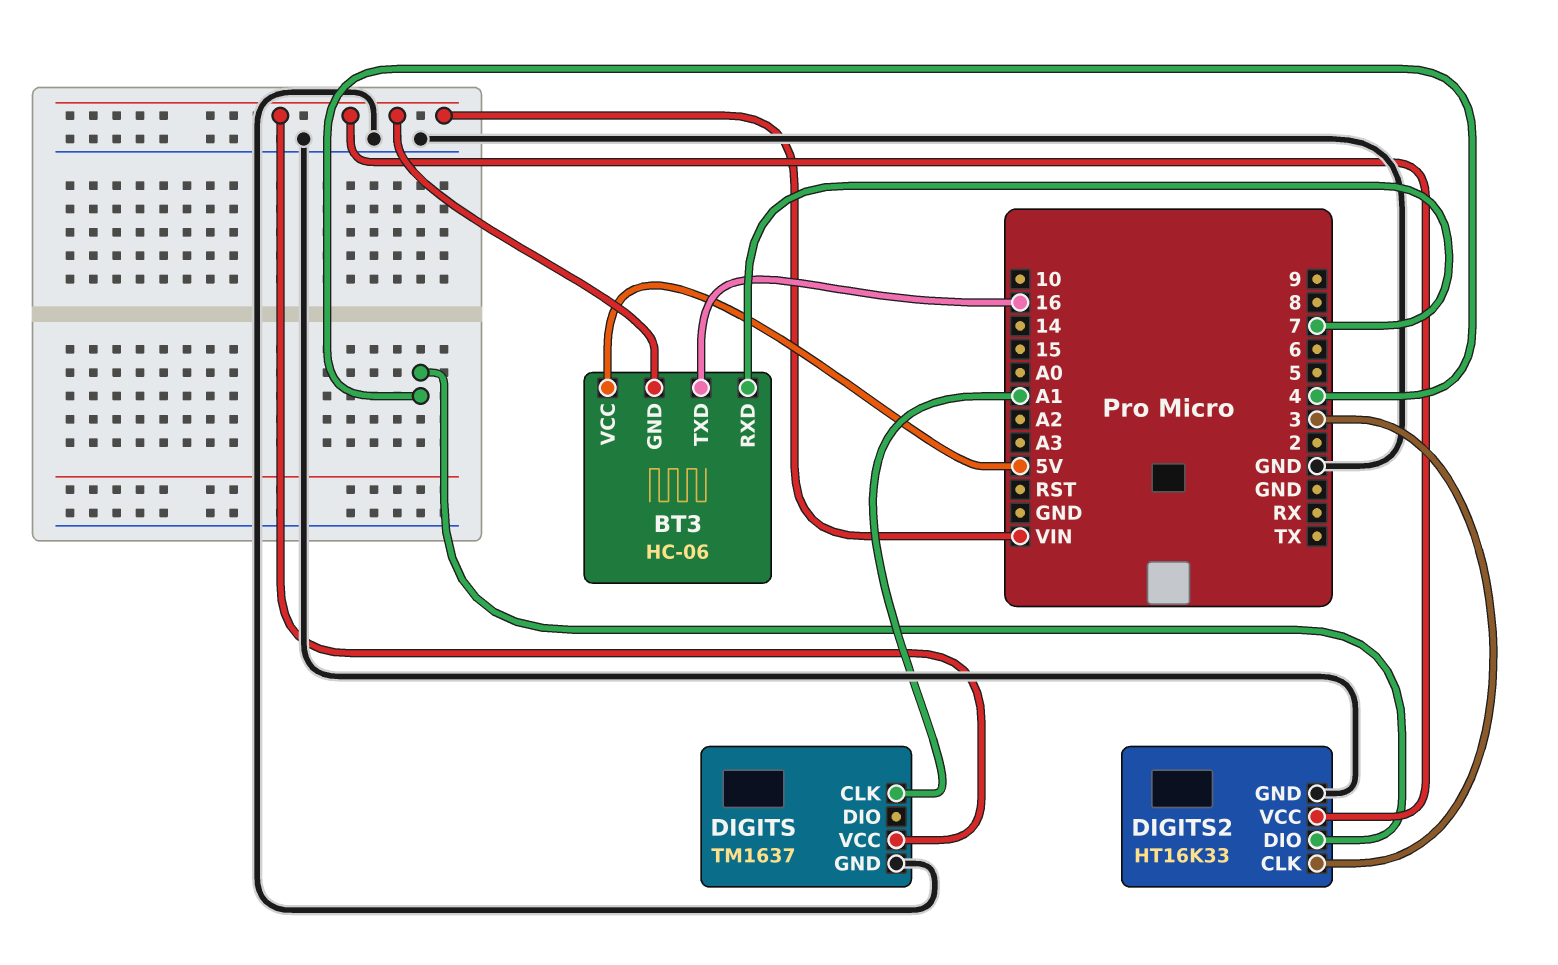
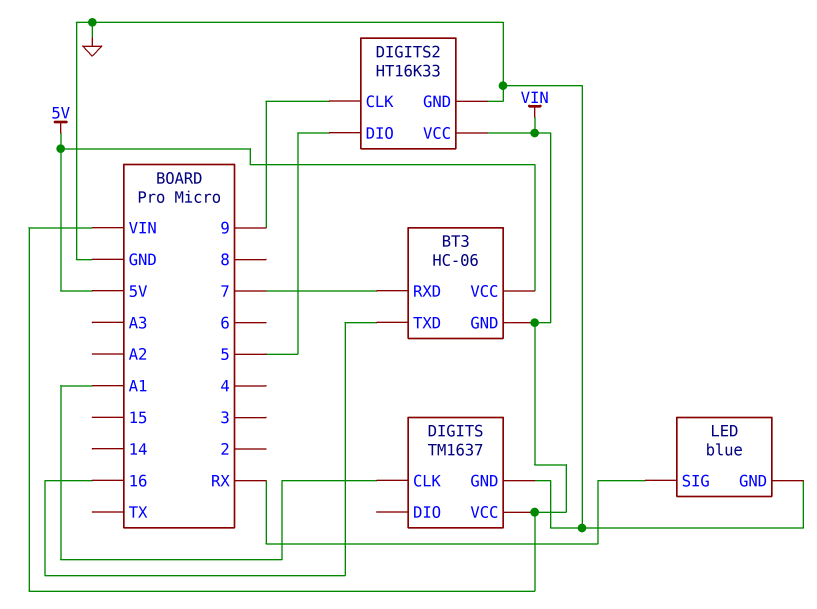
DIGITS2 pin CLK: 3 -> 9
DIGITS2 pin DIO: 4 -> 5
LED: none -> blue
LED pin GND: none -> GND
LED pin SIG: none -> RX

